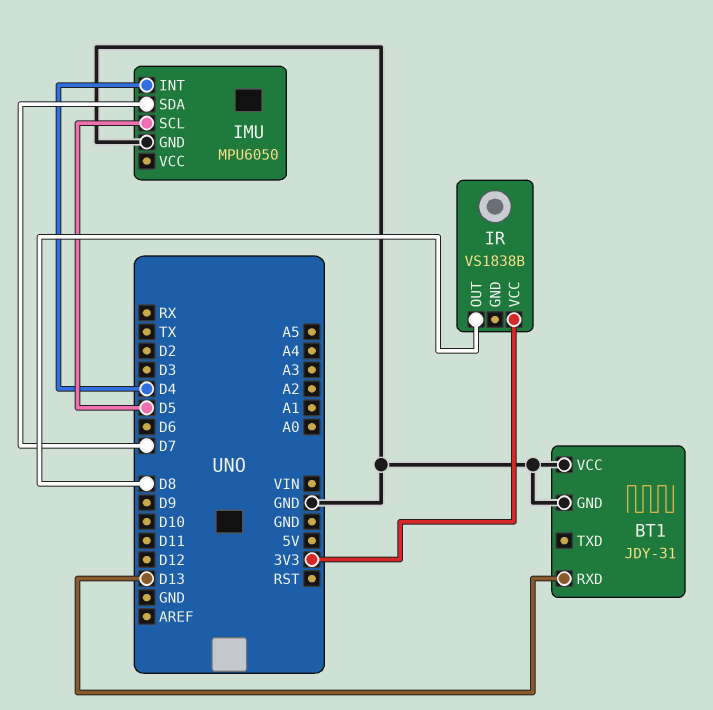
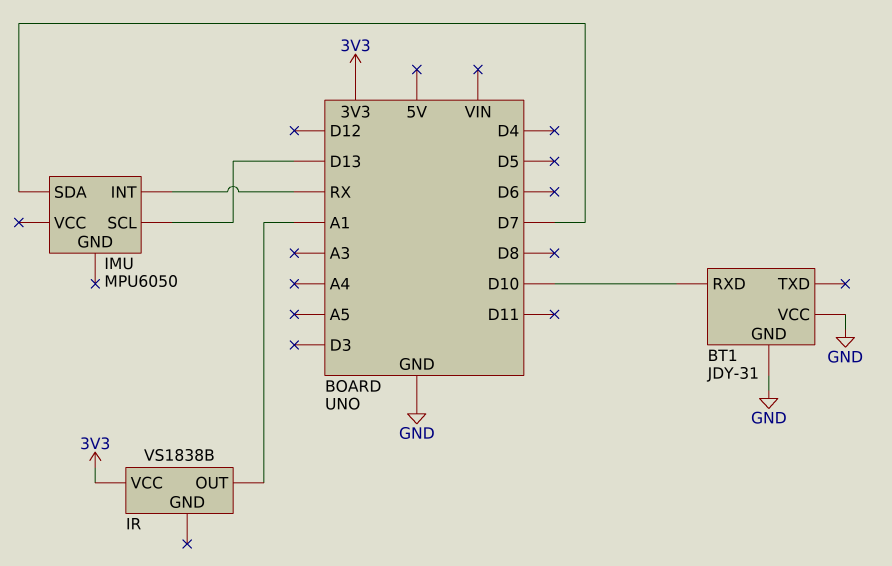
BT1 pin RXD: D13 -> D10
IMU pin GND: GND -> none
IMU pin INT: D4 -> RX
IMU pin SCL: D5 -> D13
IR pin OUT: D8 -> A1

